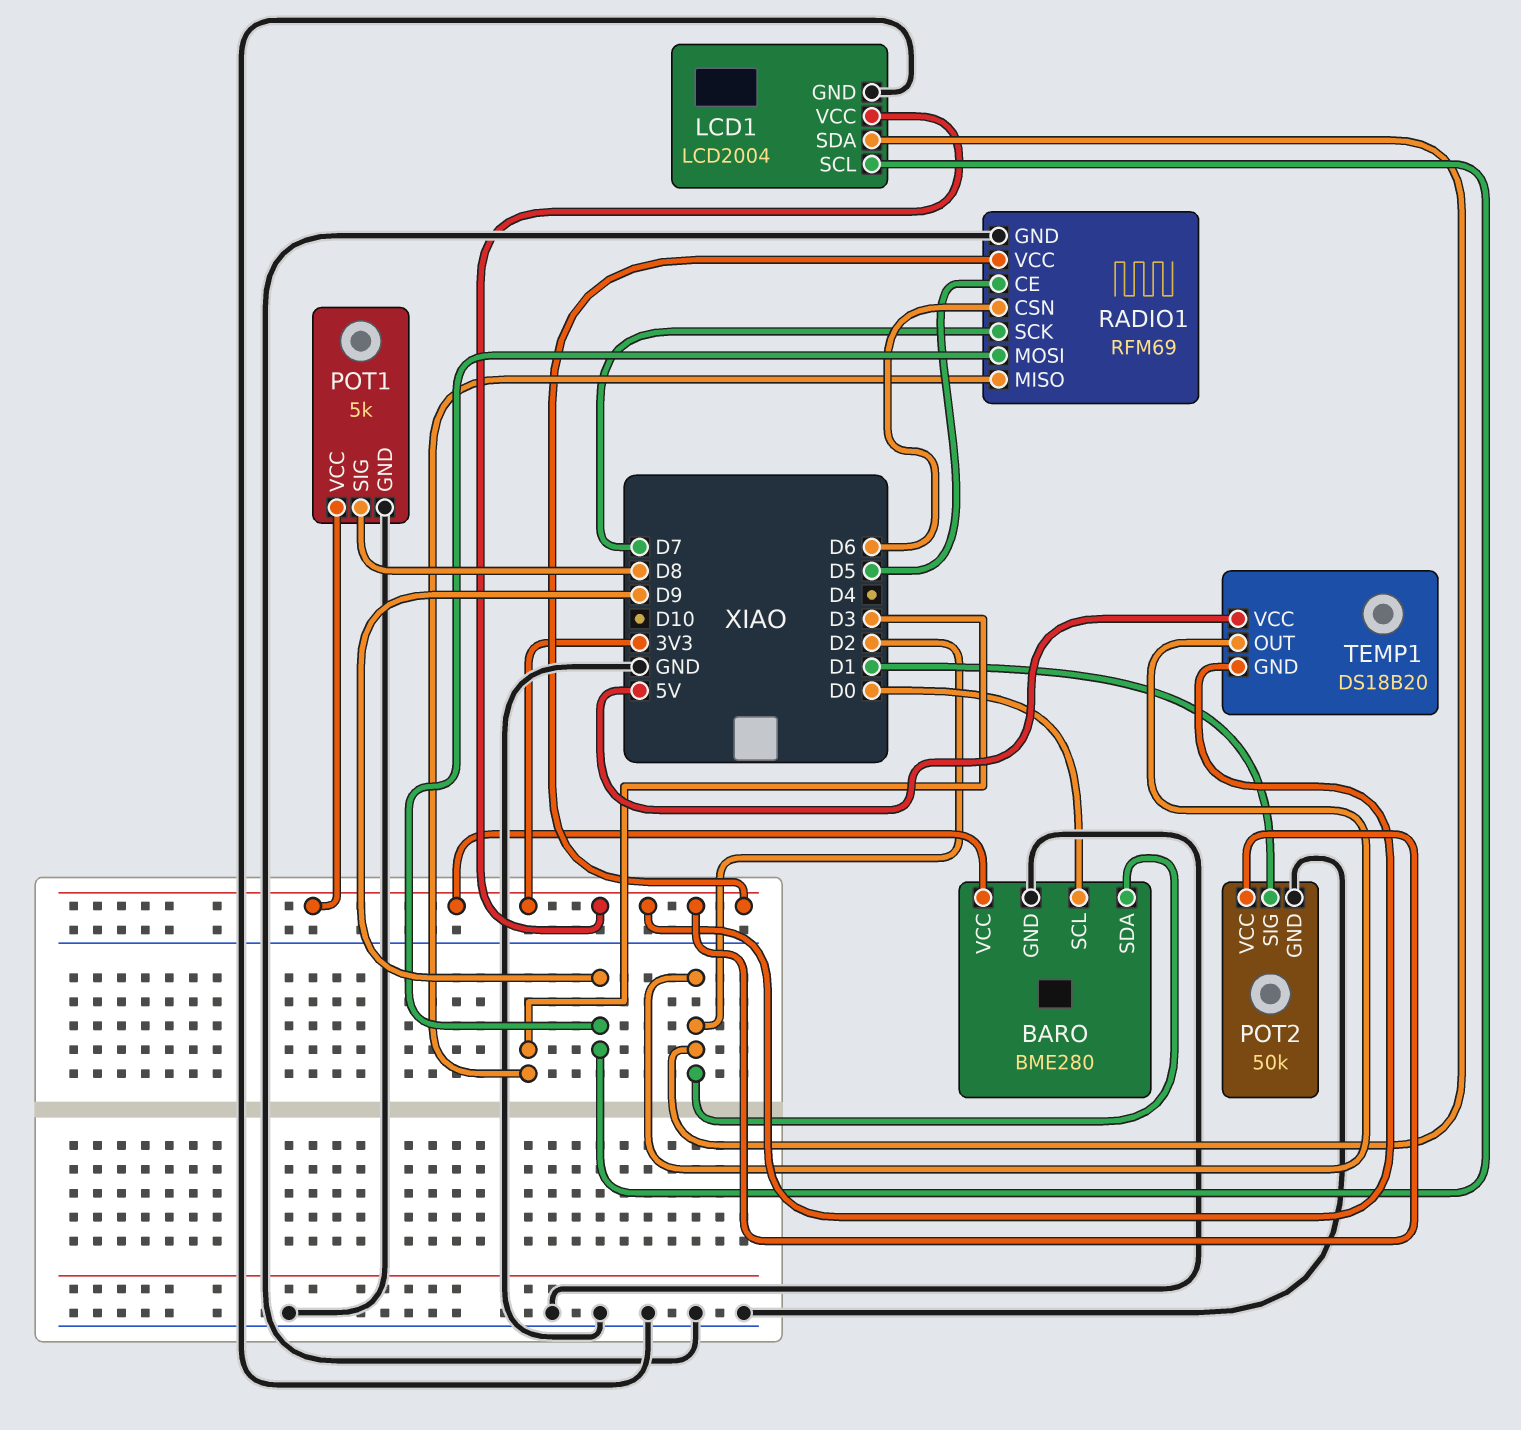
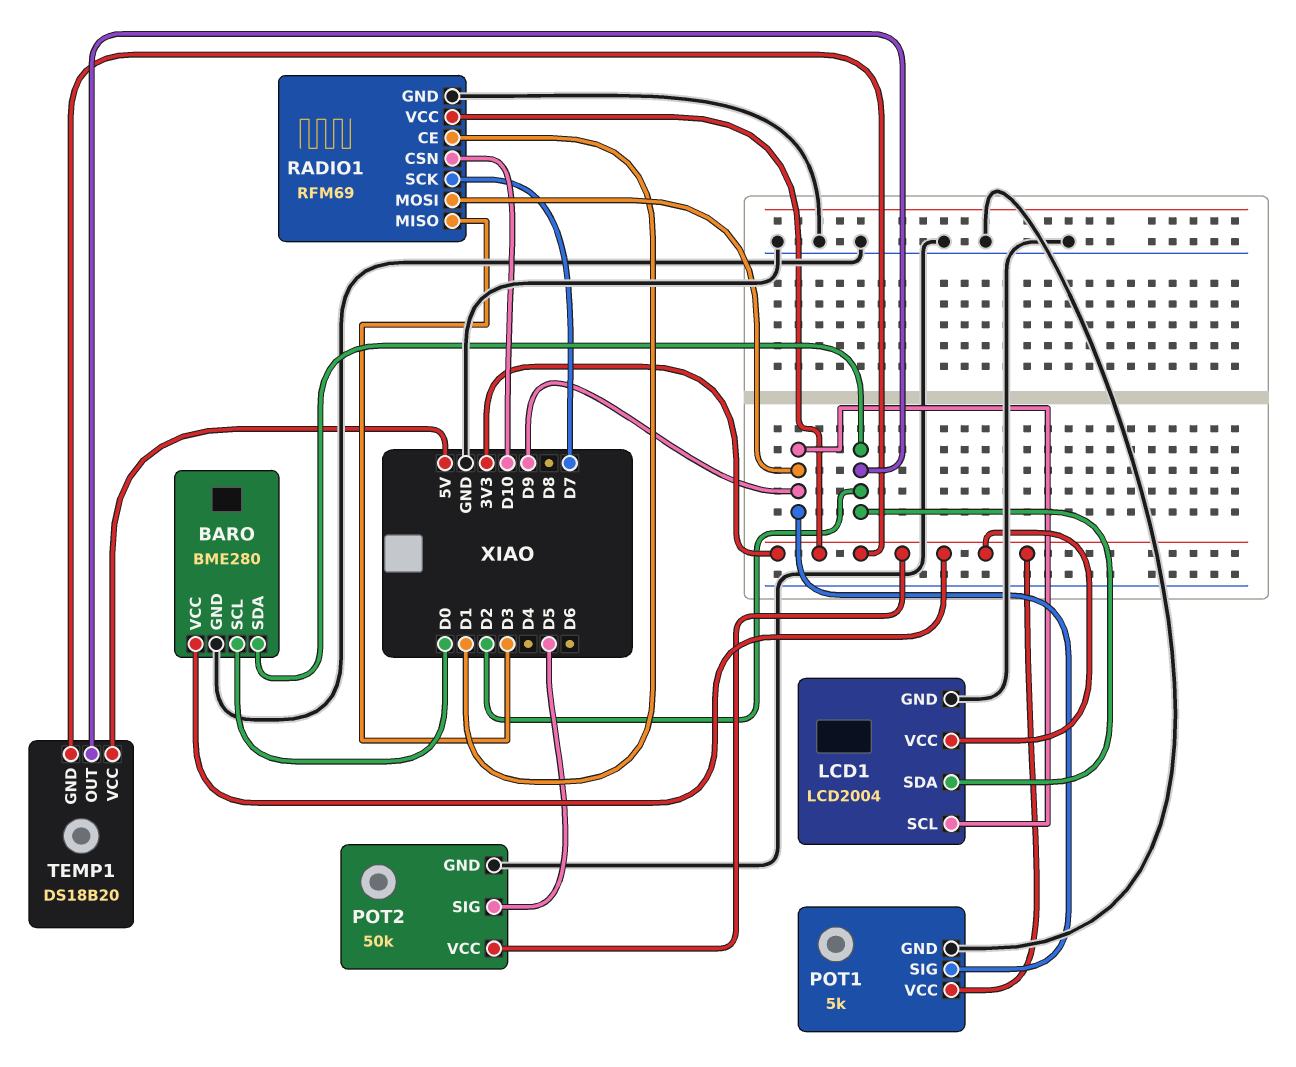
POT1 pin SIG: D8 -> D9
POT2 pin SIG: D1 -> D5
RADIO1 pin CE: D5 -> D1
RADIO1 pin CSN: D6 -> D10

